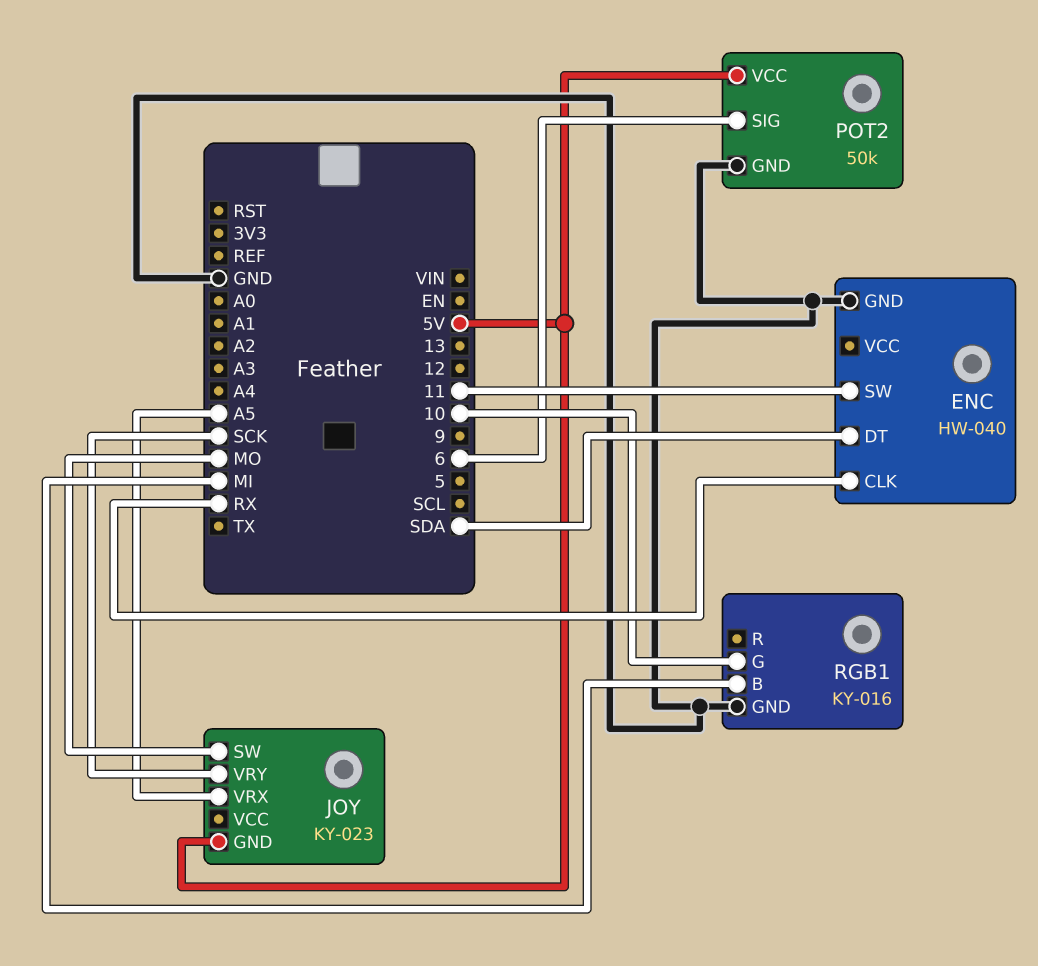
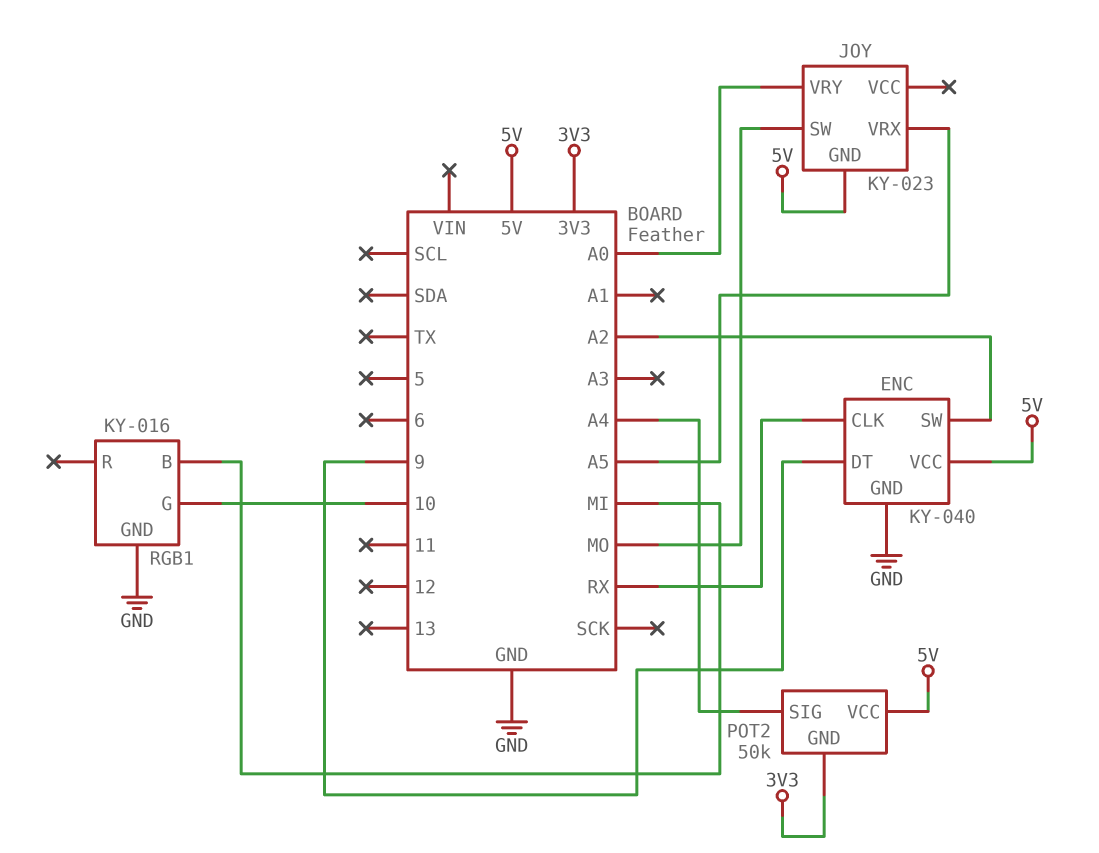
ENC: HW-040 -> KY-040
ENC pin DT: SDA -> 9
ENC pin SW: 11 -> A2
ENC pin VCC: none -> 5V
JOY pin VRY: SCK -> A0
POT2 pin GND: GND -> 3V3
POT2 pin SIG: 6 -> A4

